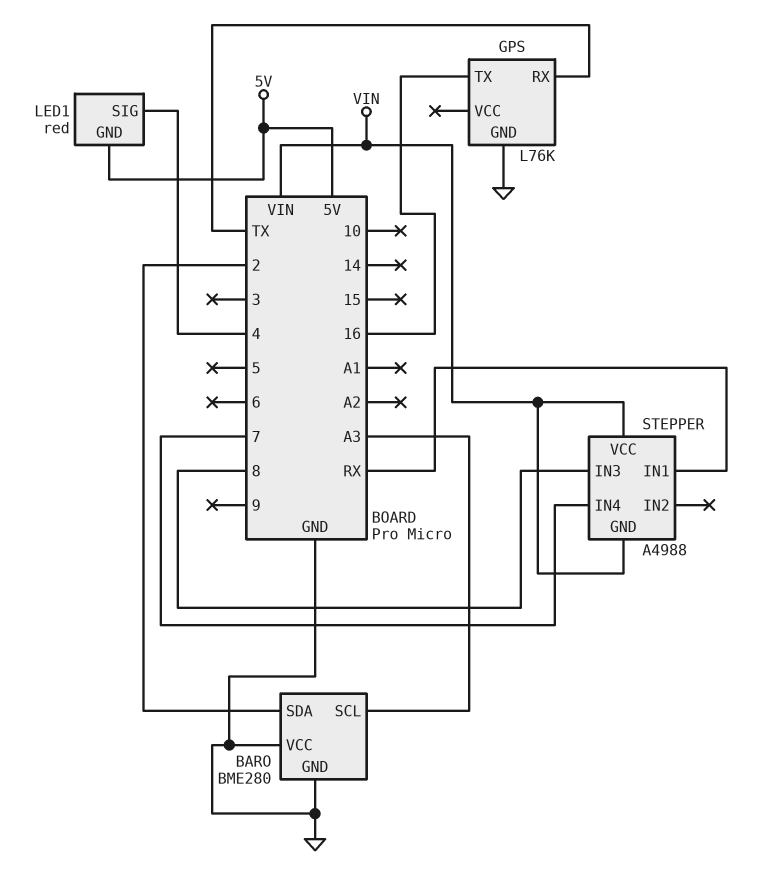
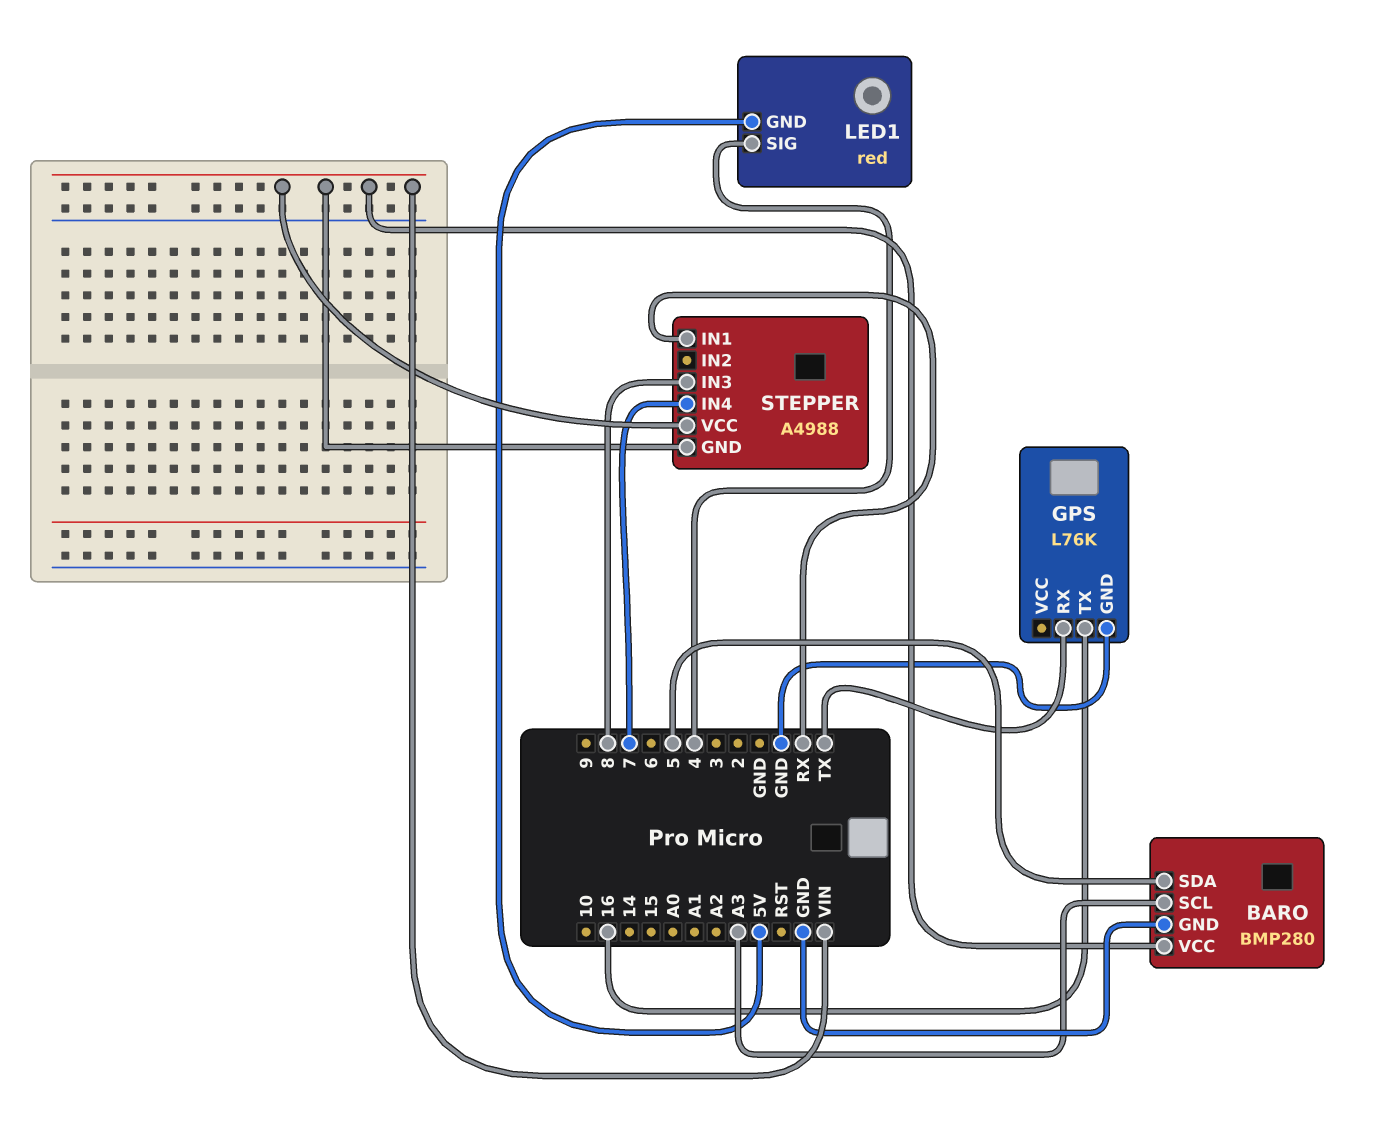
BARO: BME280 -> BMP280
BARO pin SDA: 2 -> 5
BARO pin VCC: GND -> VIN

